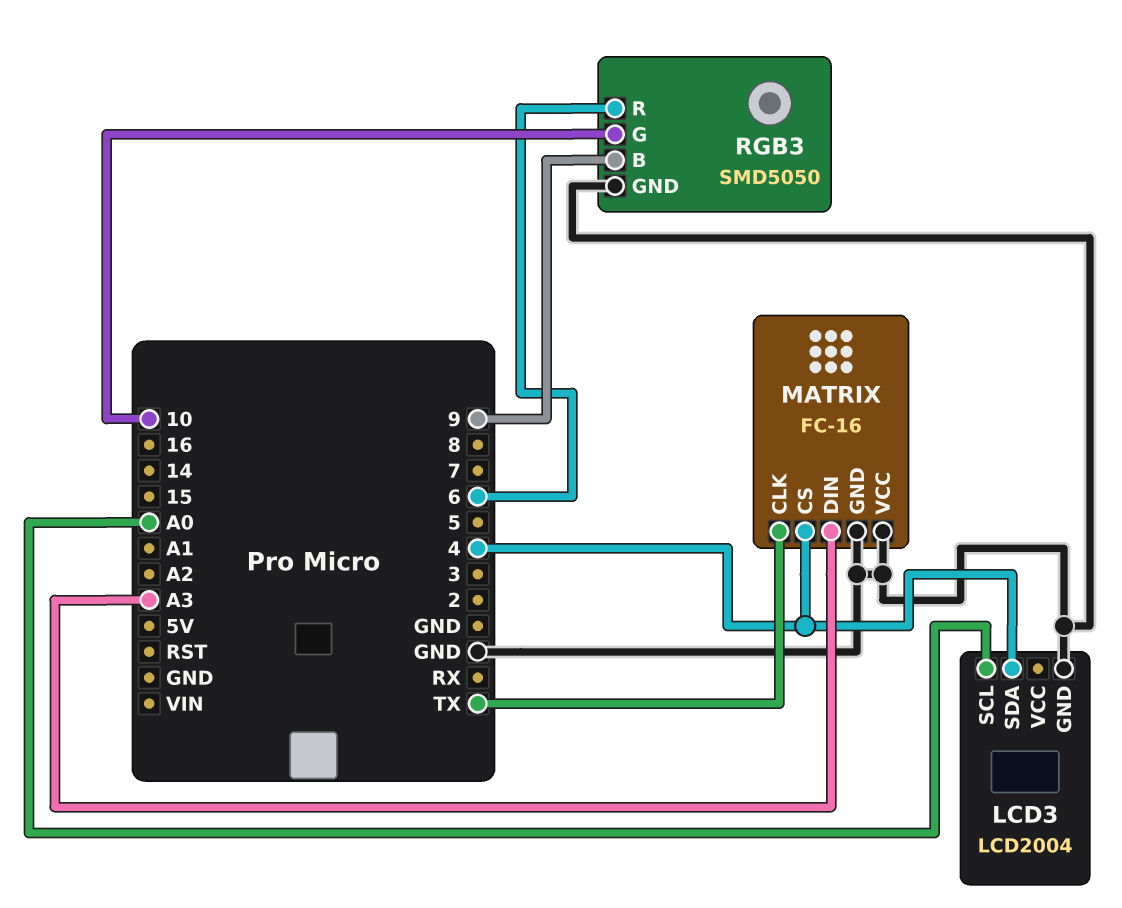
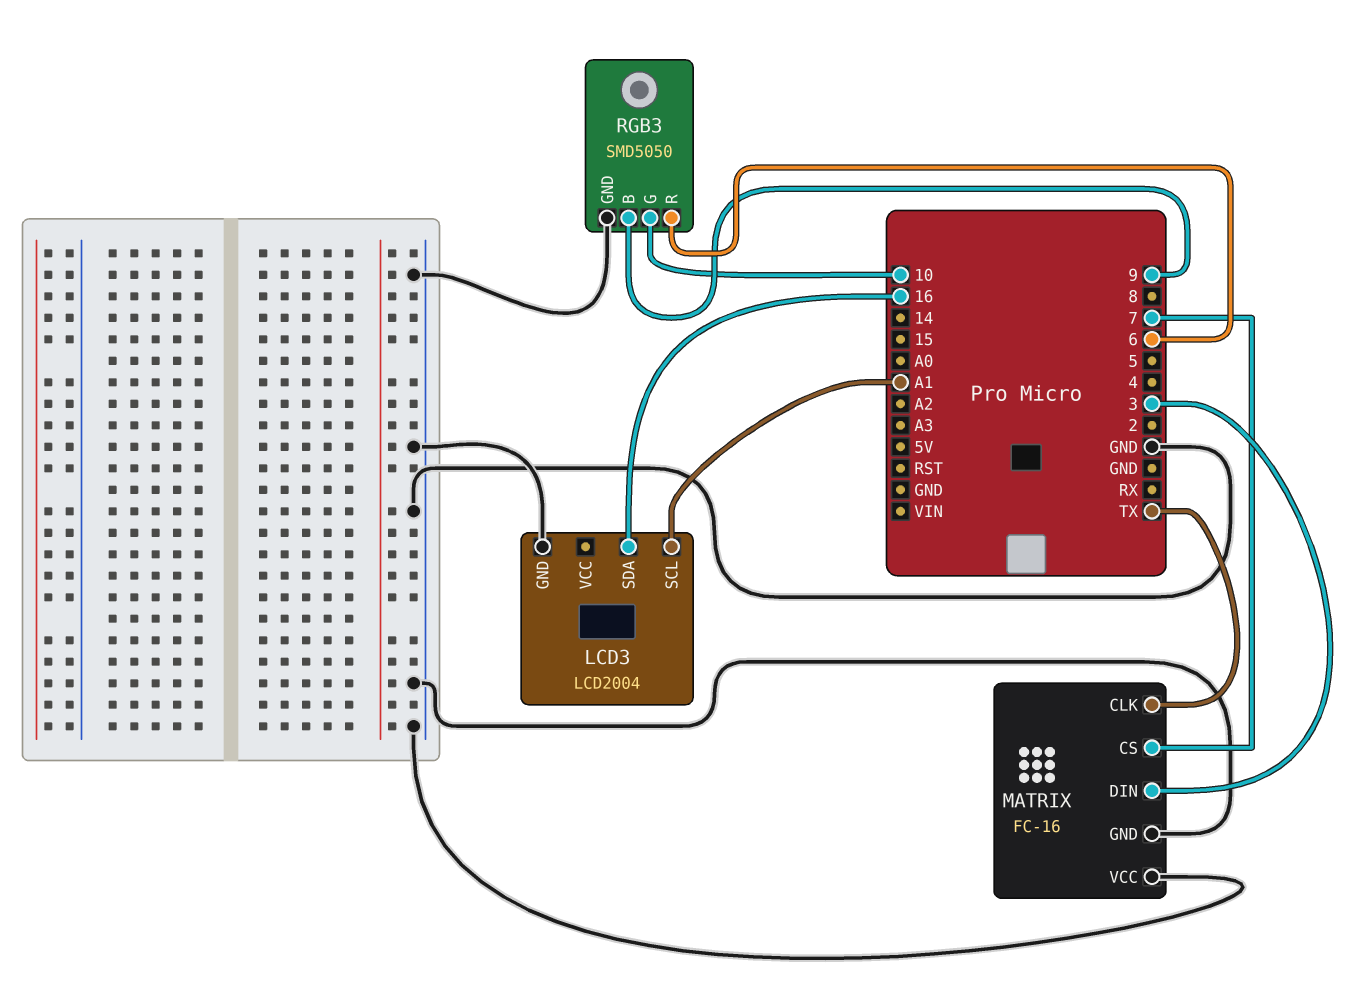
LCD3 pin SCL: A0 -> A1
LCD3 pin SDA: 4 -> 16
MATRIX pin CS: 4 -> 7
MATRIX pin DIN: A3 -> 3

